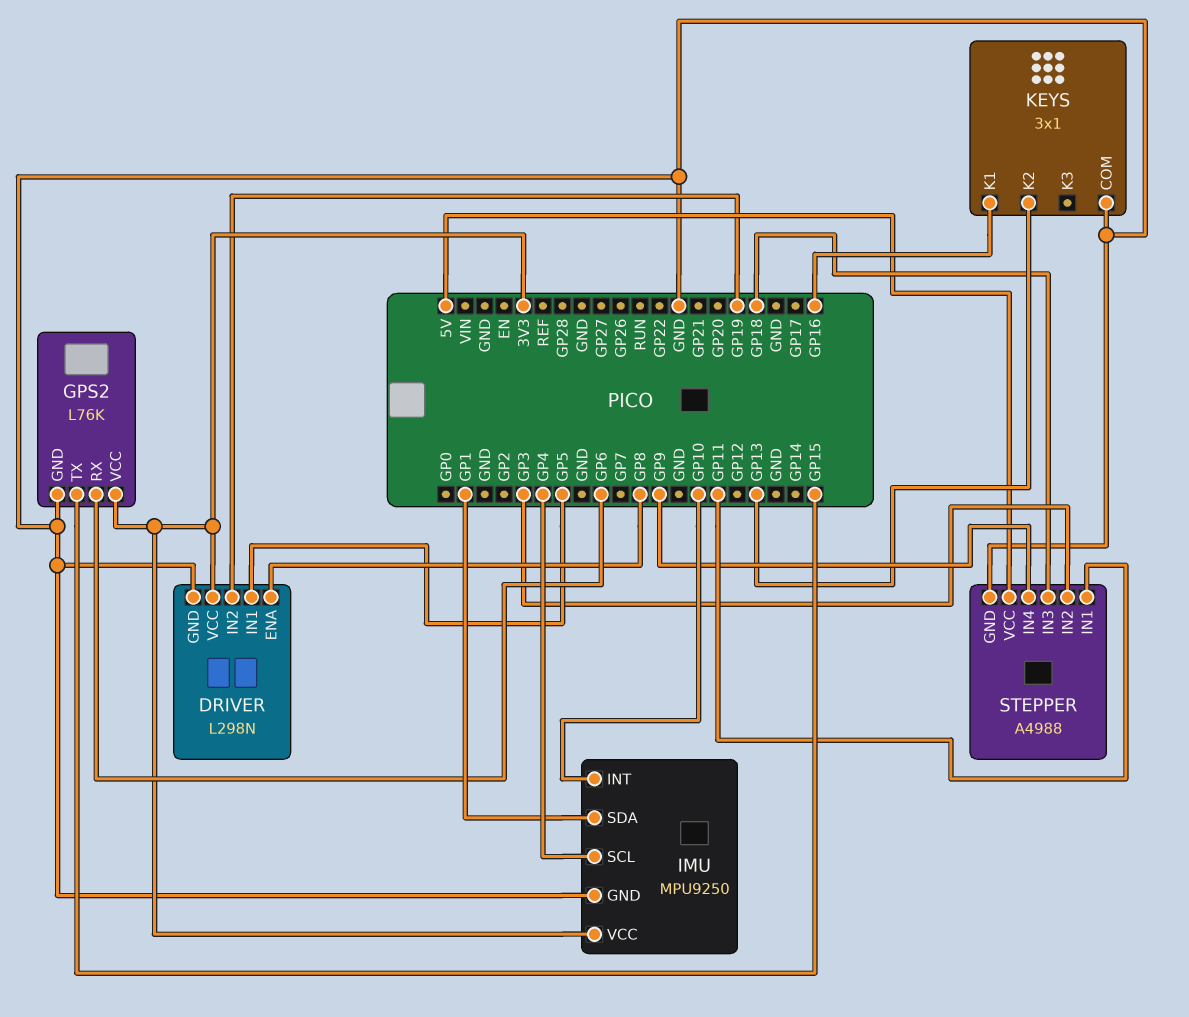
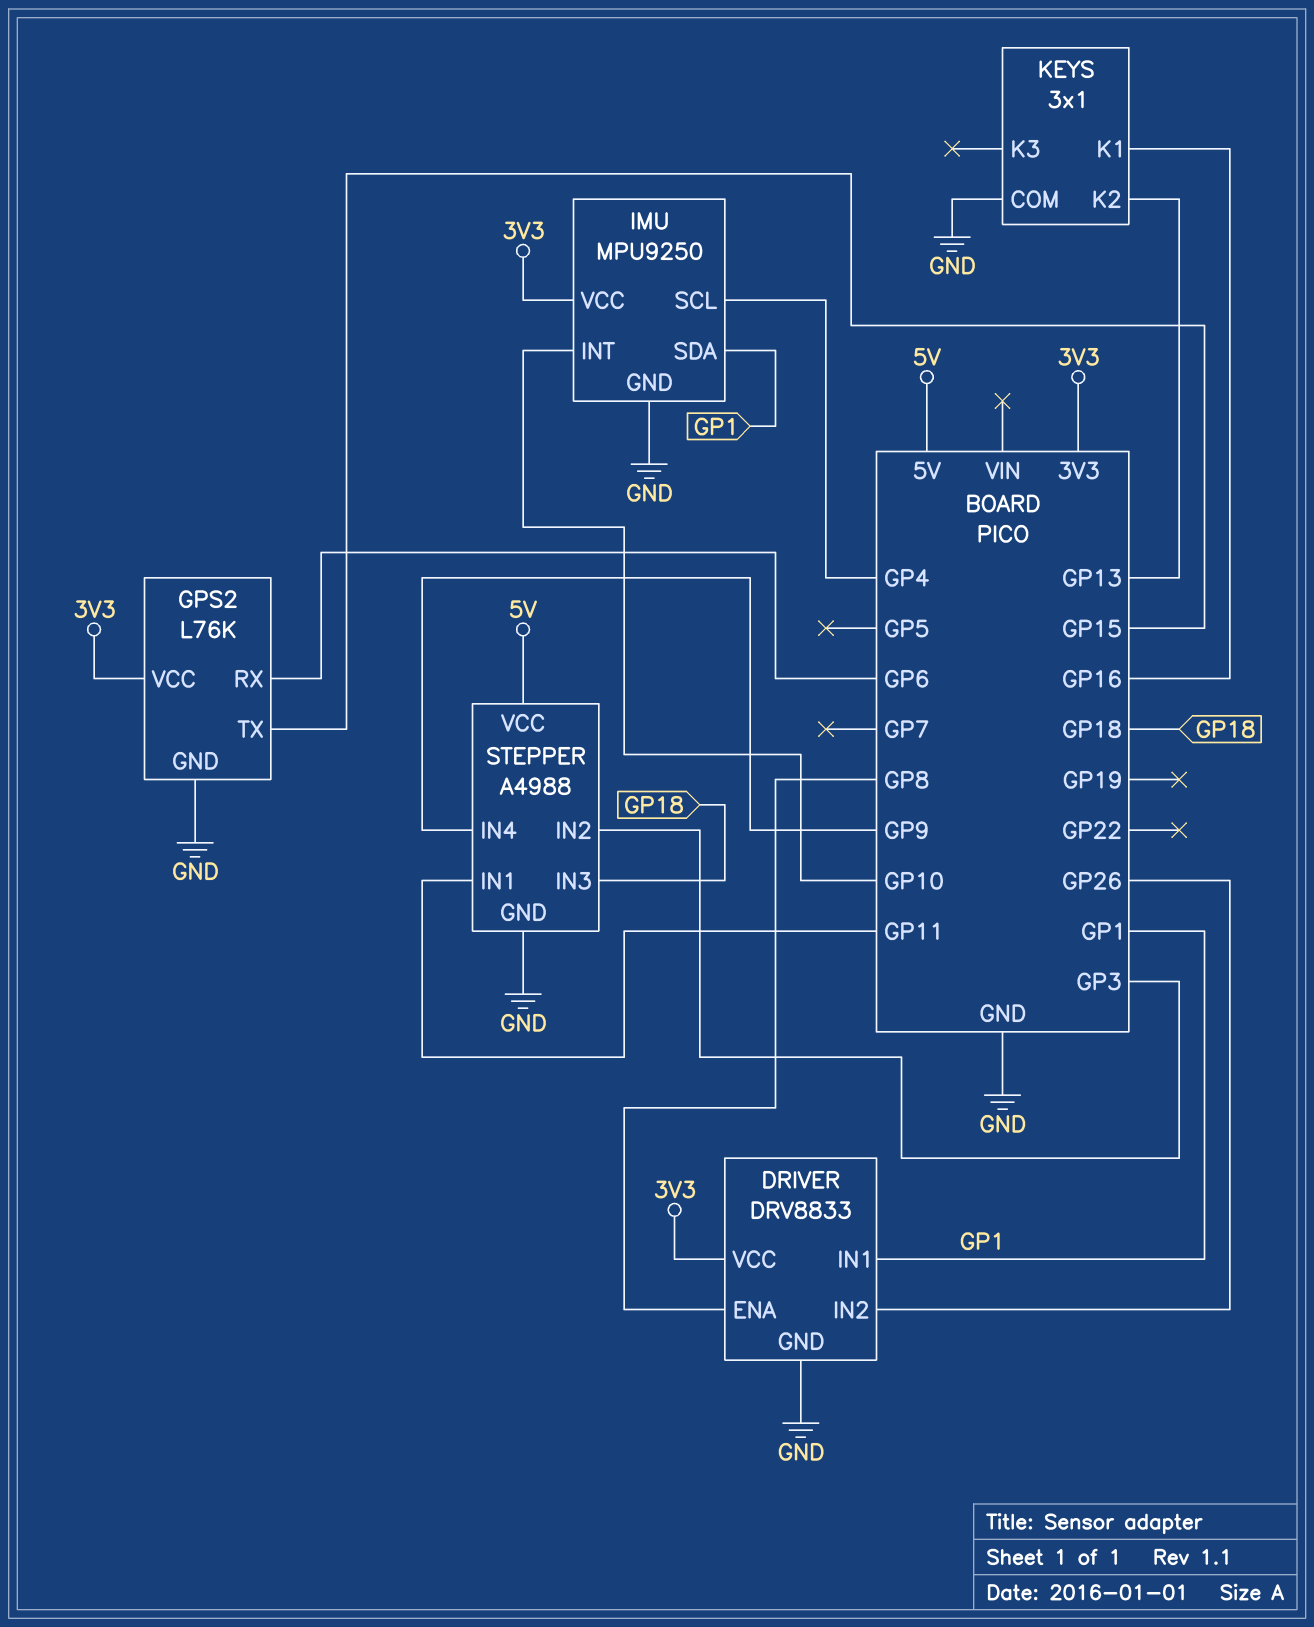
DRIVER: L298N -> DRV8833
DRIVER pin IN1: GP5 -> GP1
DRIVER pin IN2: GP19 -> GP26

